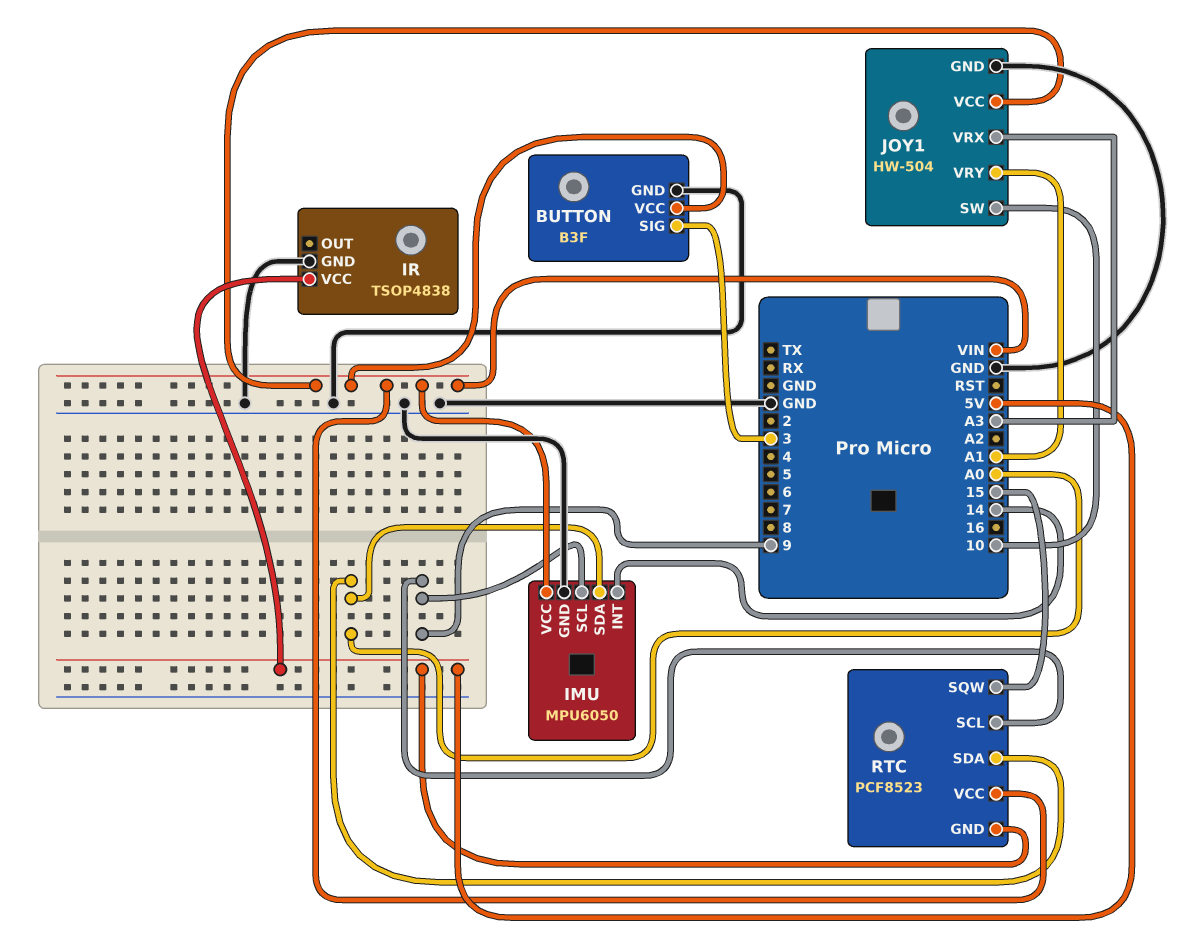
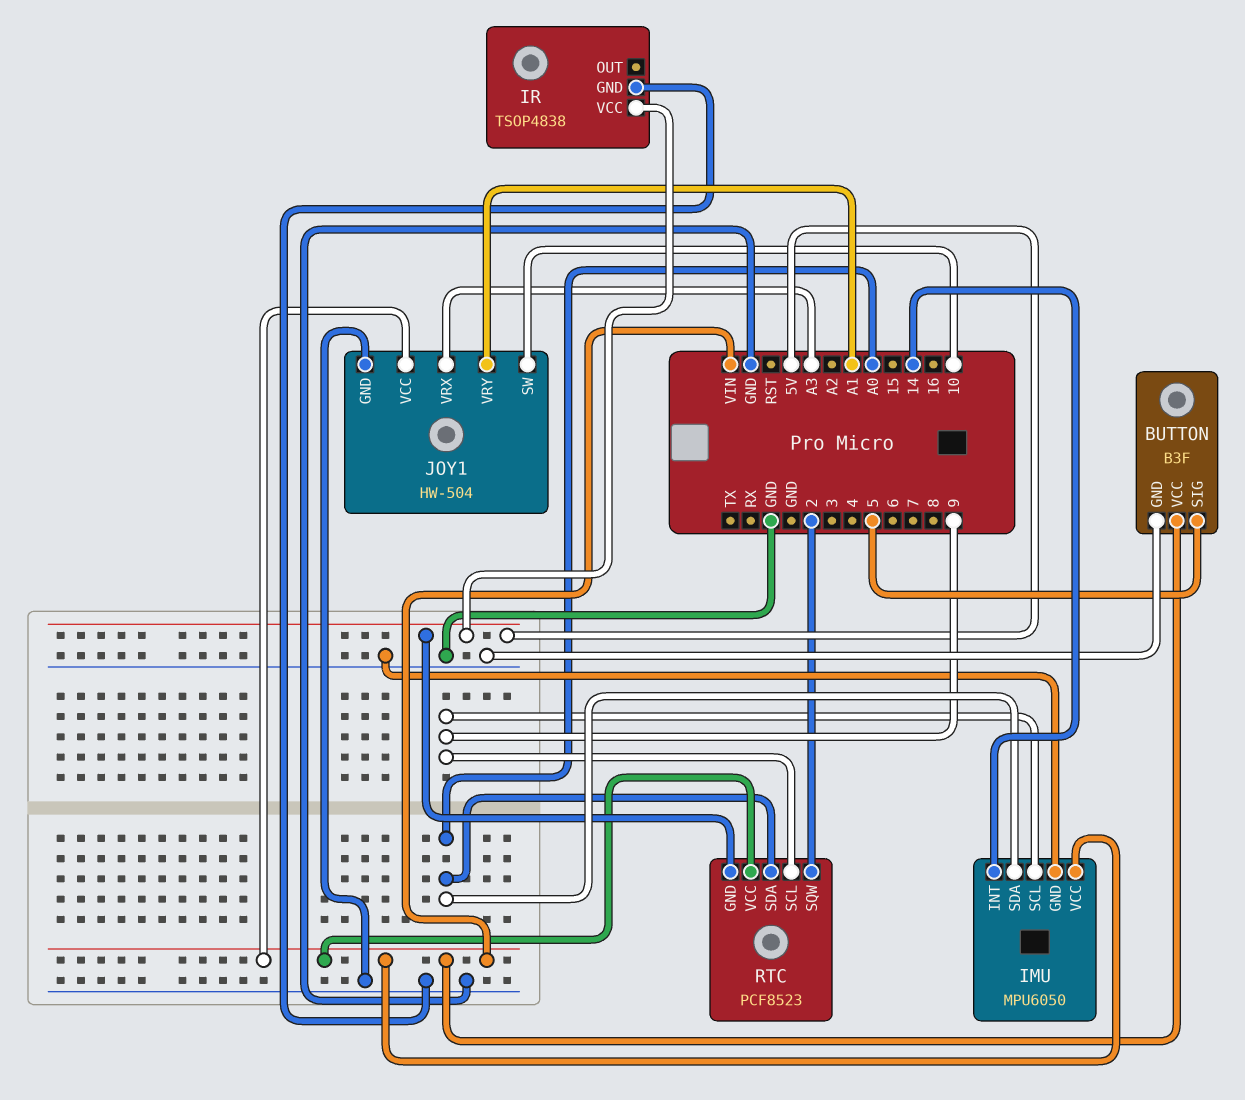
BUTTON pin SIG: 3 -> 5
RTC pin SQW: 15 -> 2

